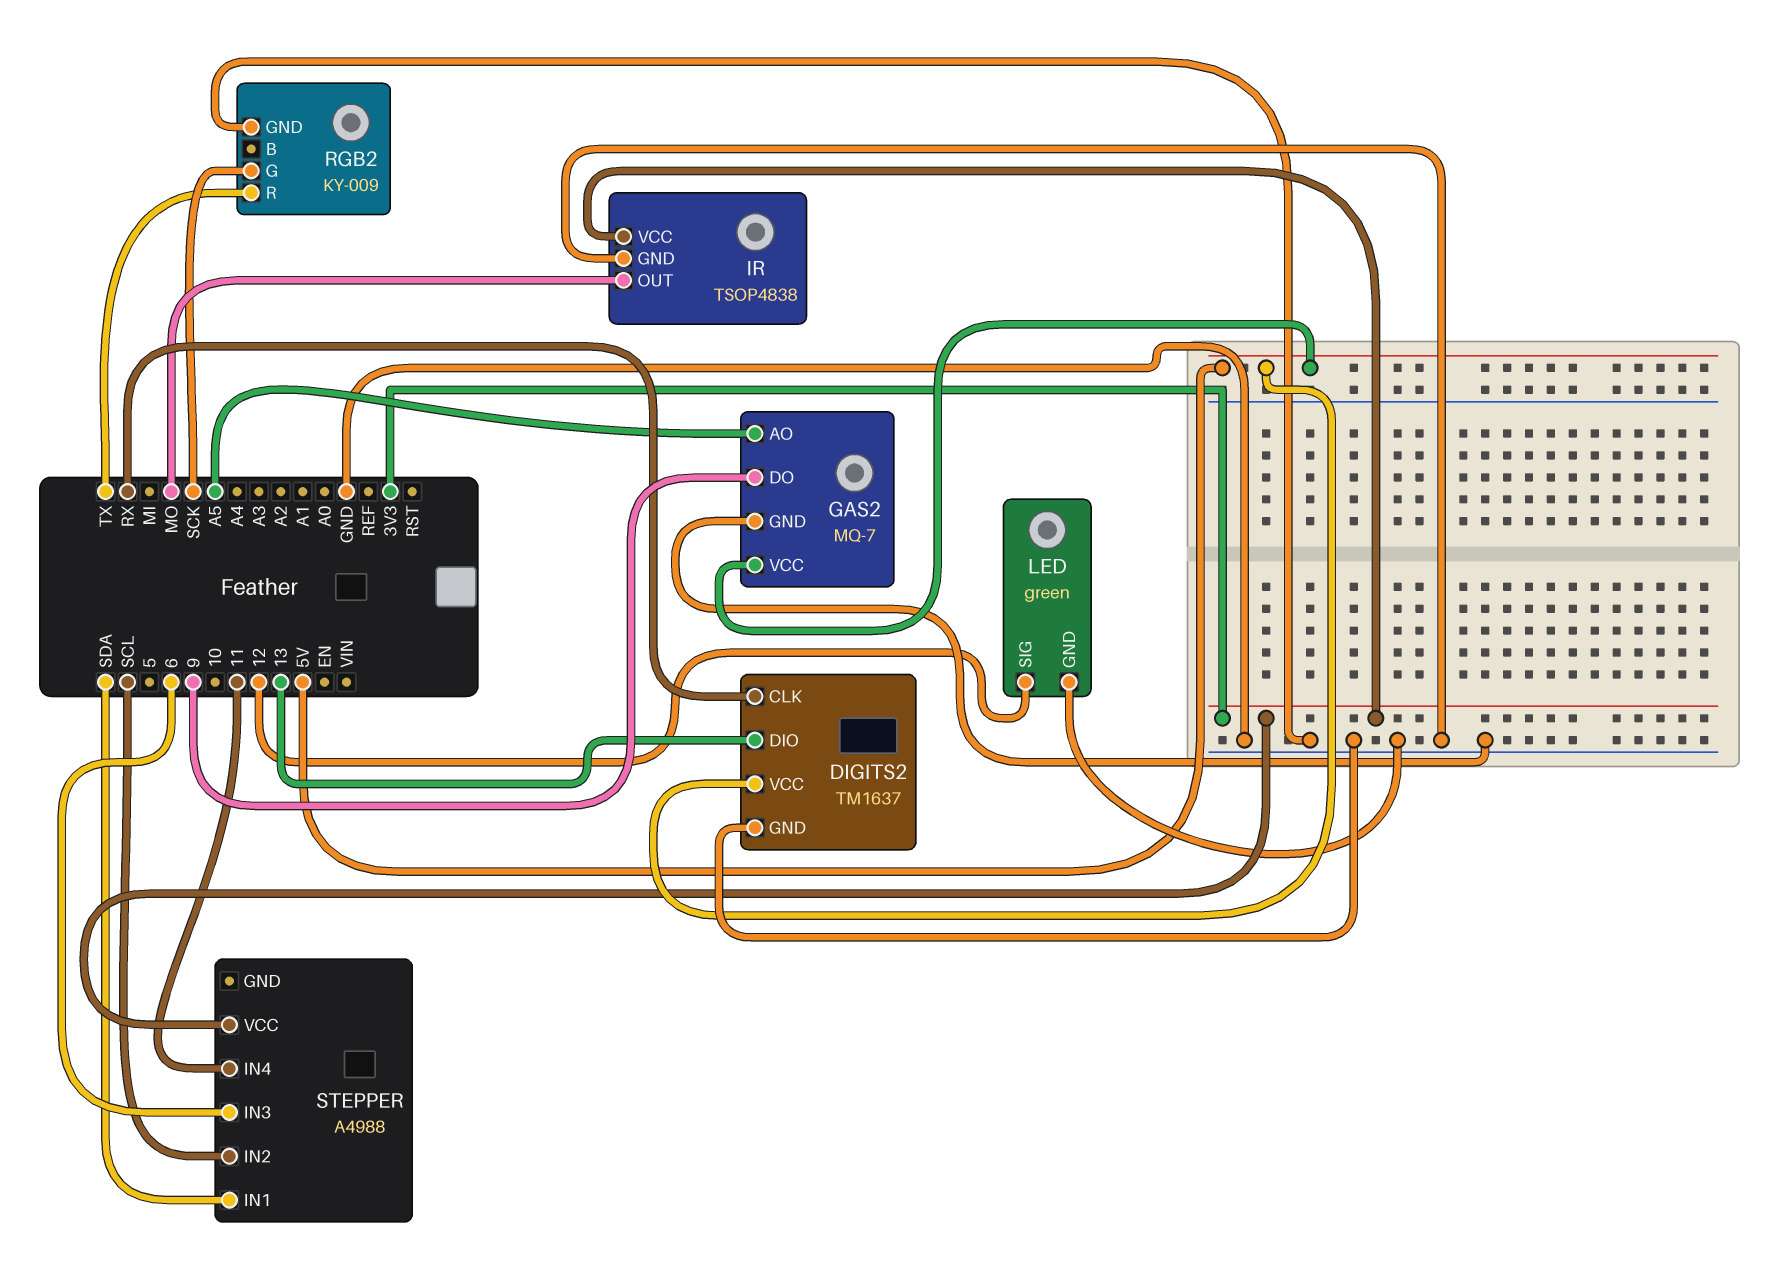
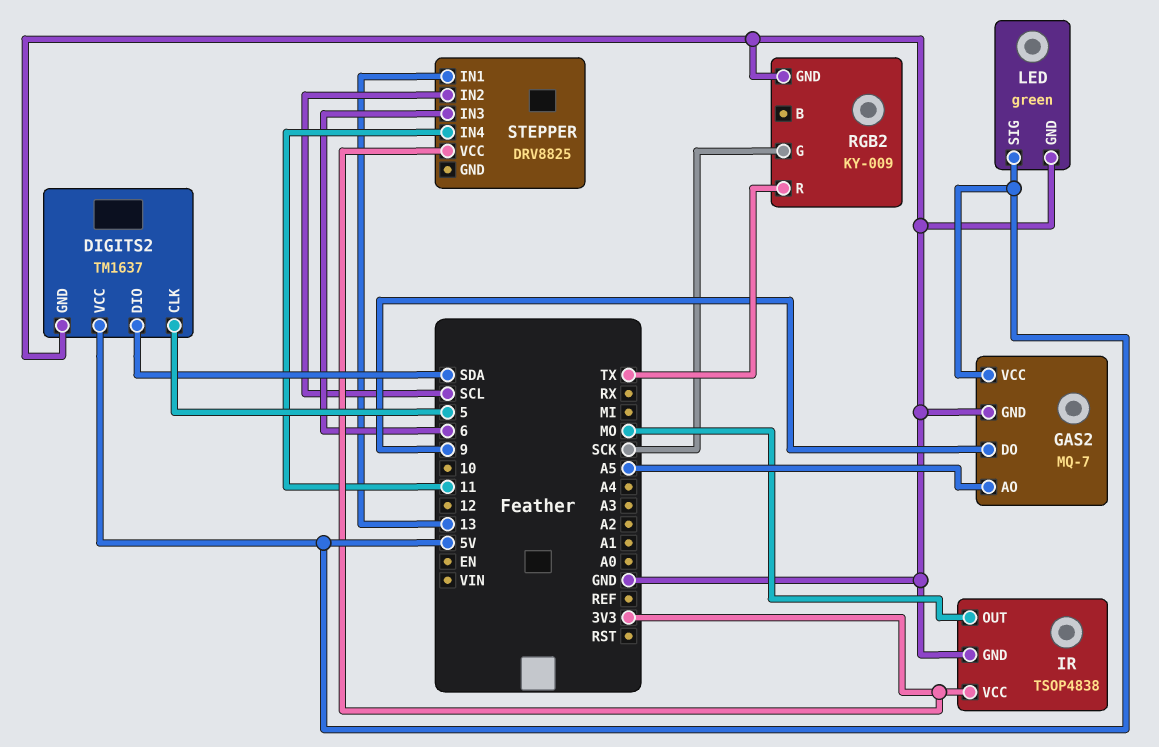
DIGITS2 pin CLK: RX -> 5
DIGITS2 pin DIO: 13 -> SDA
LED pin SIG: 12 -> 5V
STEPPER: A4988 -> DRV8825
STEPPER pin IN1: SDA -> 13

